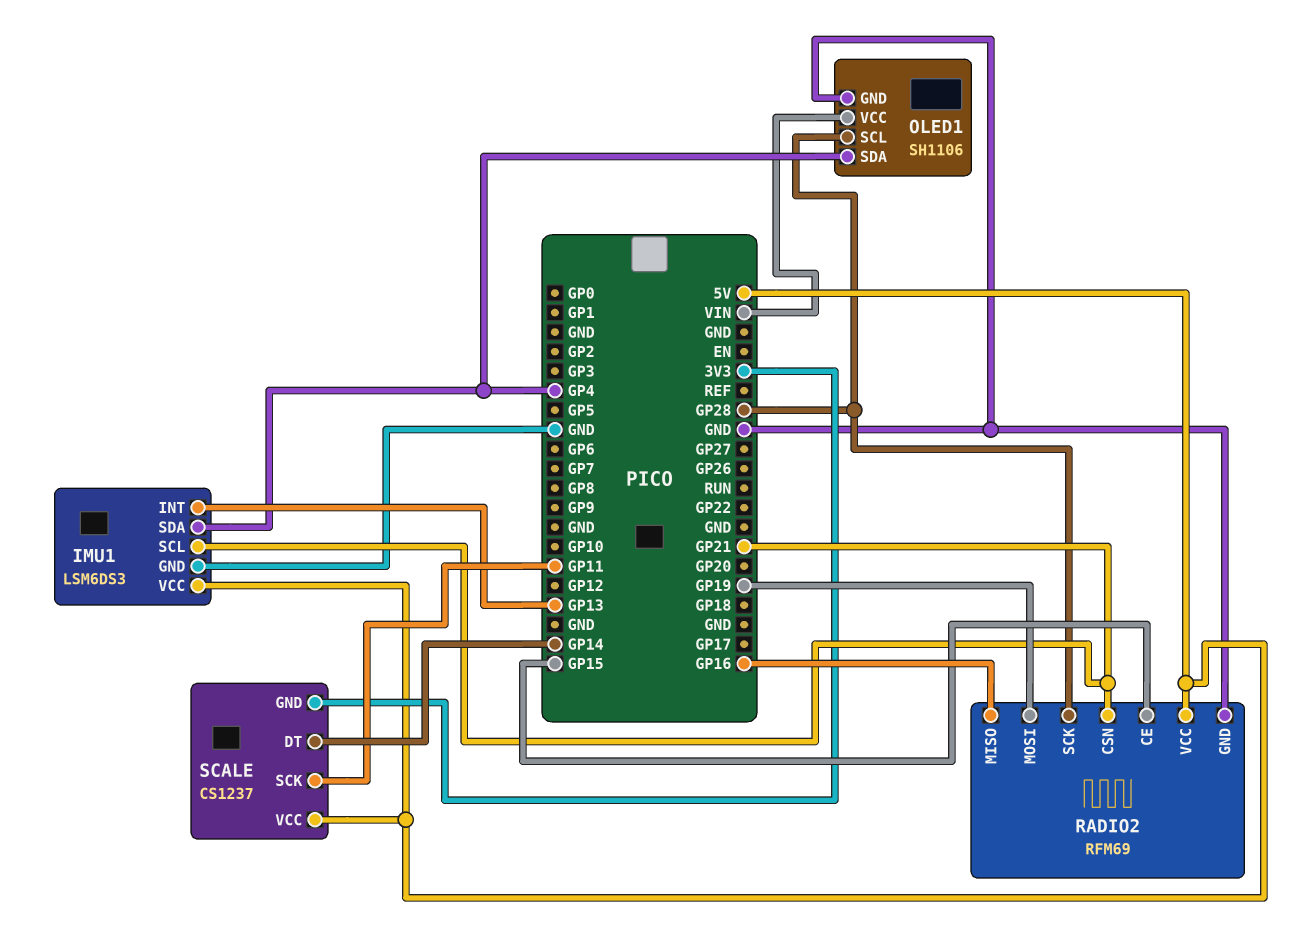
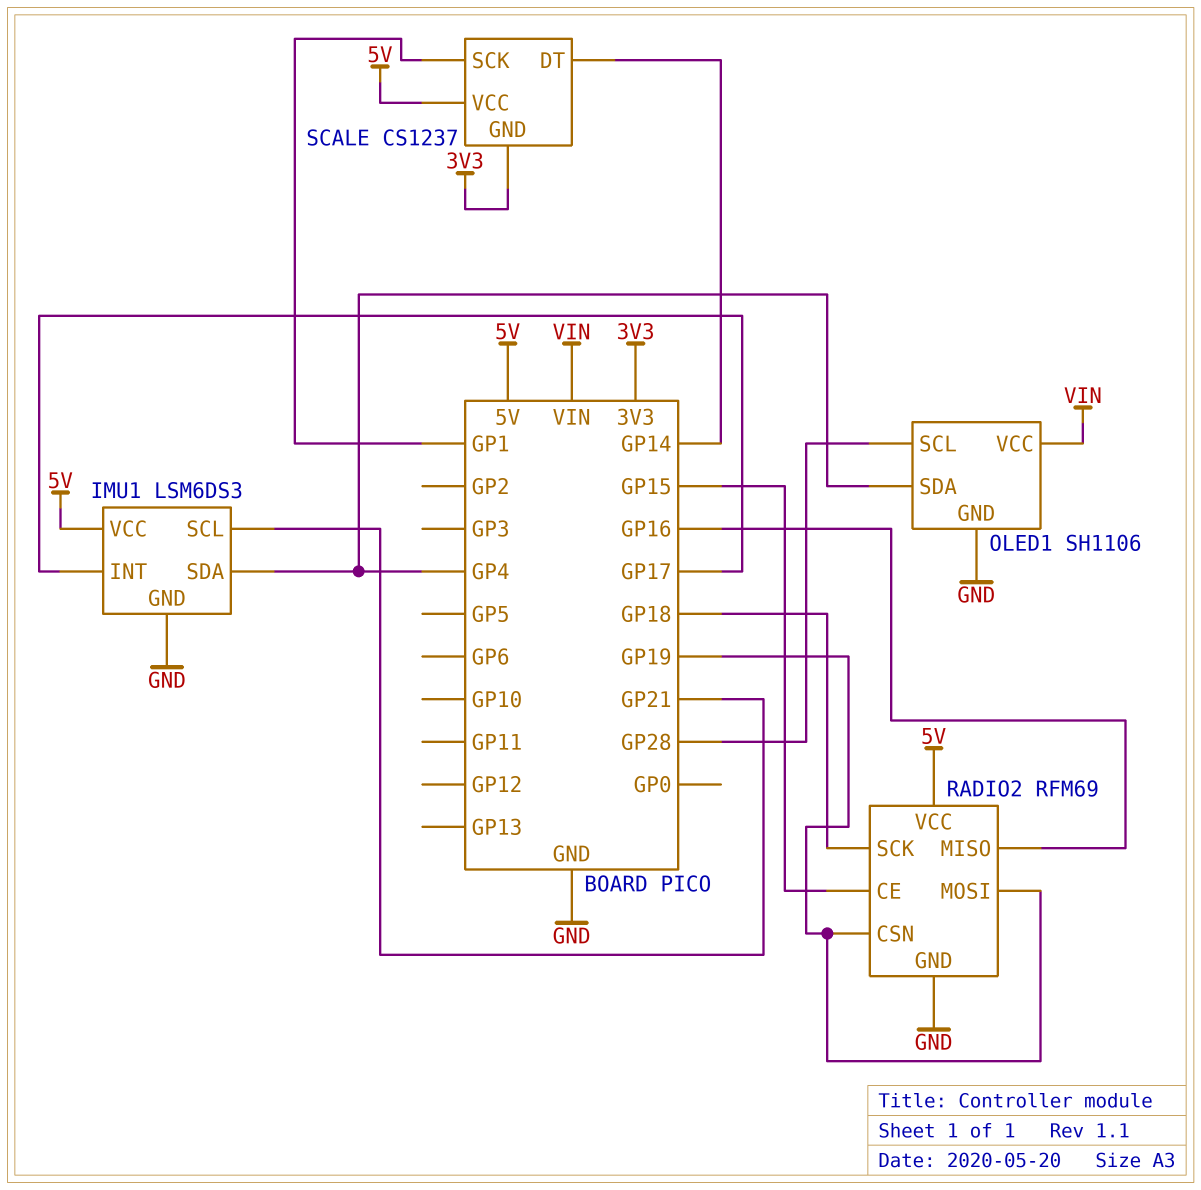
IMU1 pin INT: GP13 -> GP17
RADIO2 pin CSN: GP21 -> GP19
RADIO2 pin SCK: GP28 -> GP18
SCALE pin SCK: GP11 -> GP1

